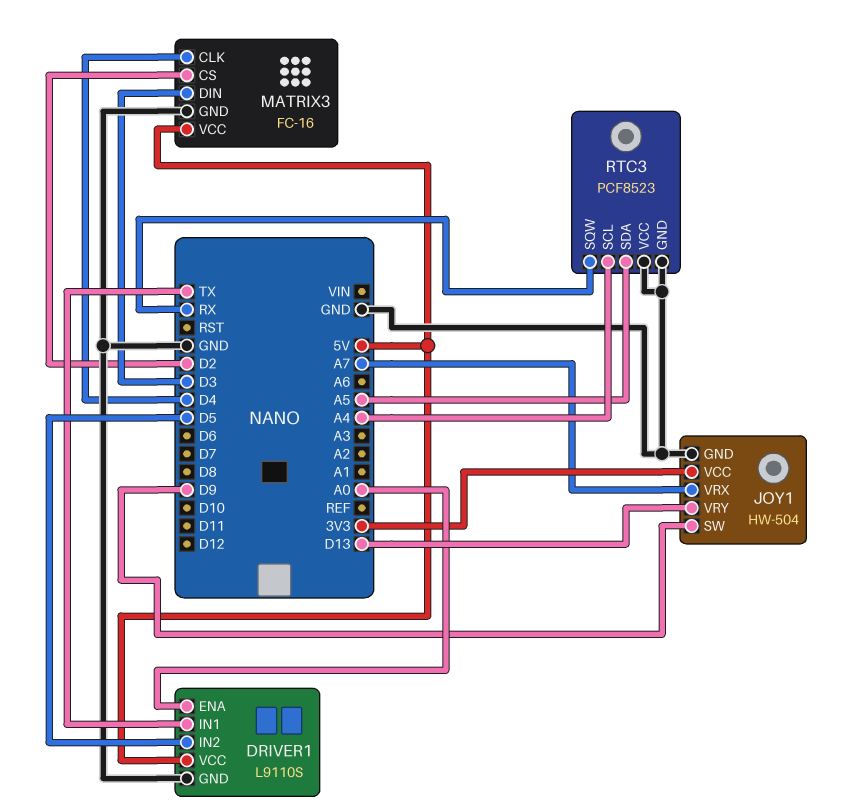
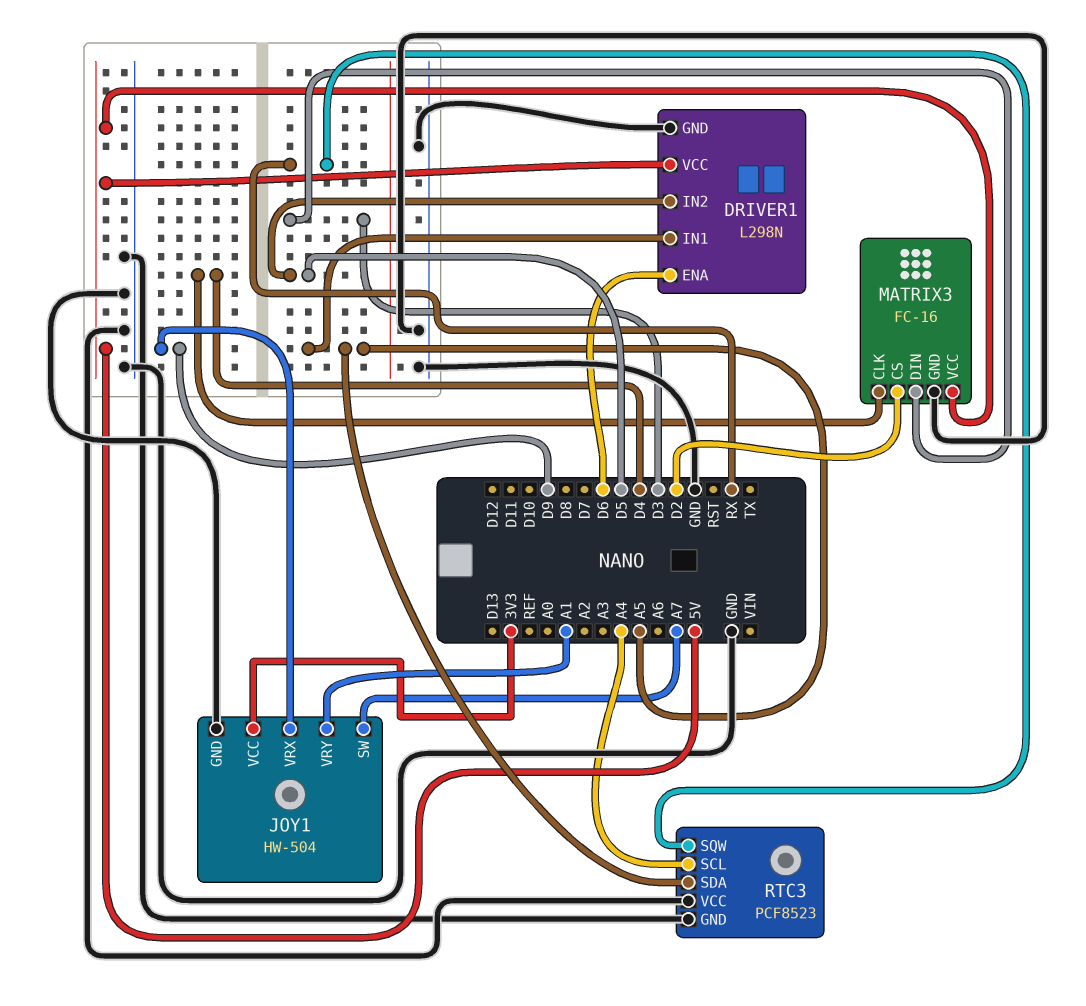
DRIVER1: L9110S -> L298N
DRIVER1 pin ENA: A0 -> D6
DRIVER1 pin IN1: TX -> A5
JOY1 pin SW: D9 -> A7
JOY1 pin VRX: A7 -> D9
JOY1 pin VRY: D13 -> A1

